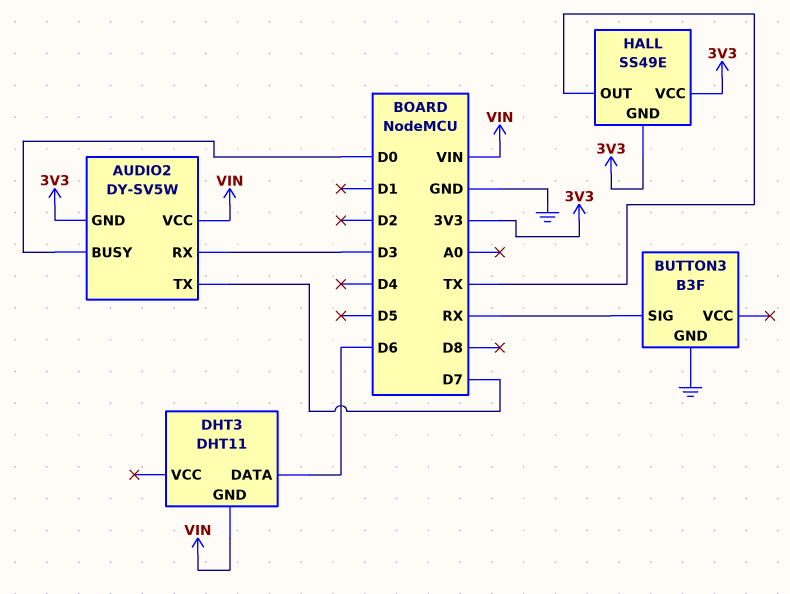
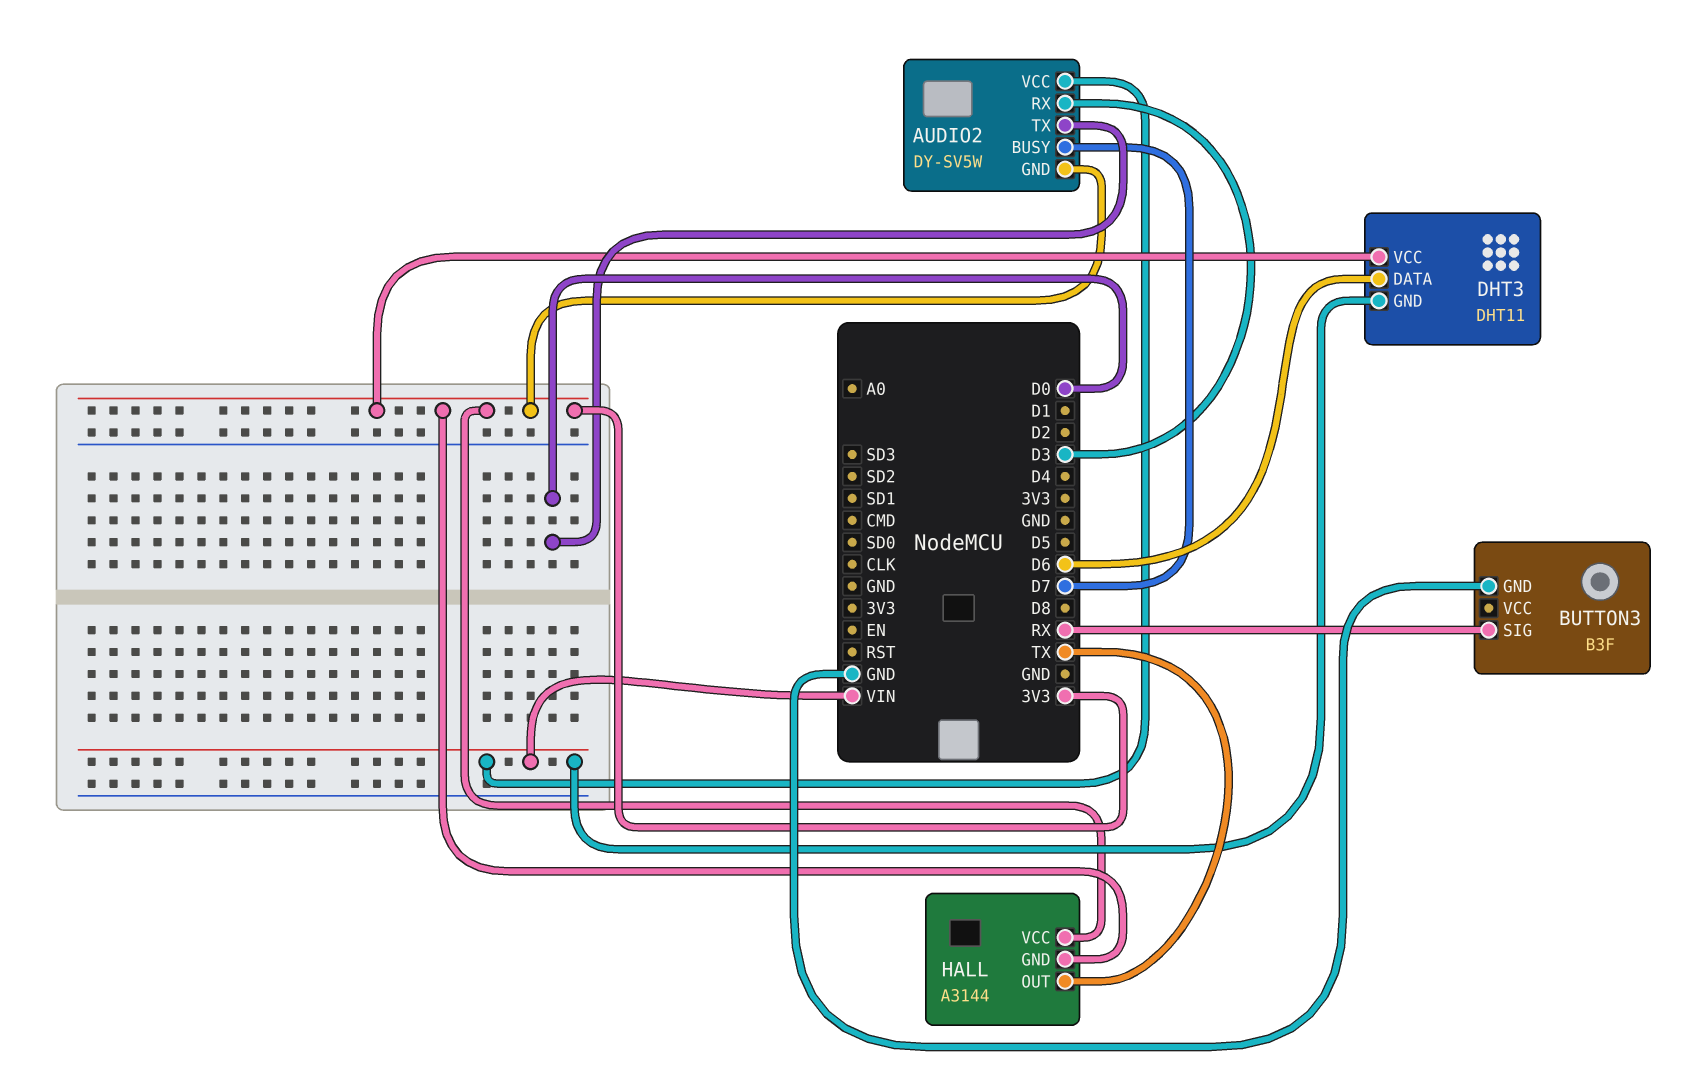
AUDIO2 pin BUSY: D0 -> D7
AUDIO2 pin TX: D7 -> D0
DHT3 pin VCC: none -> 3V3
HALL: SS49E -> A3144

